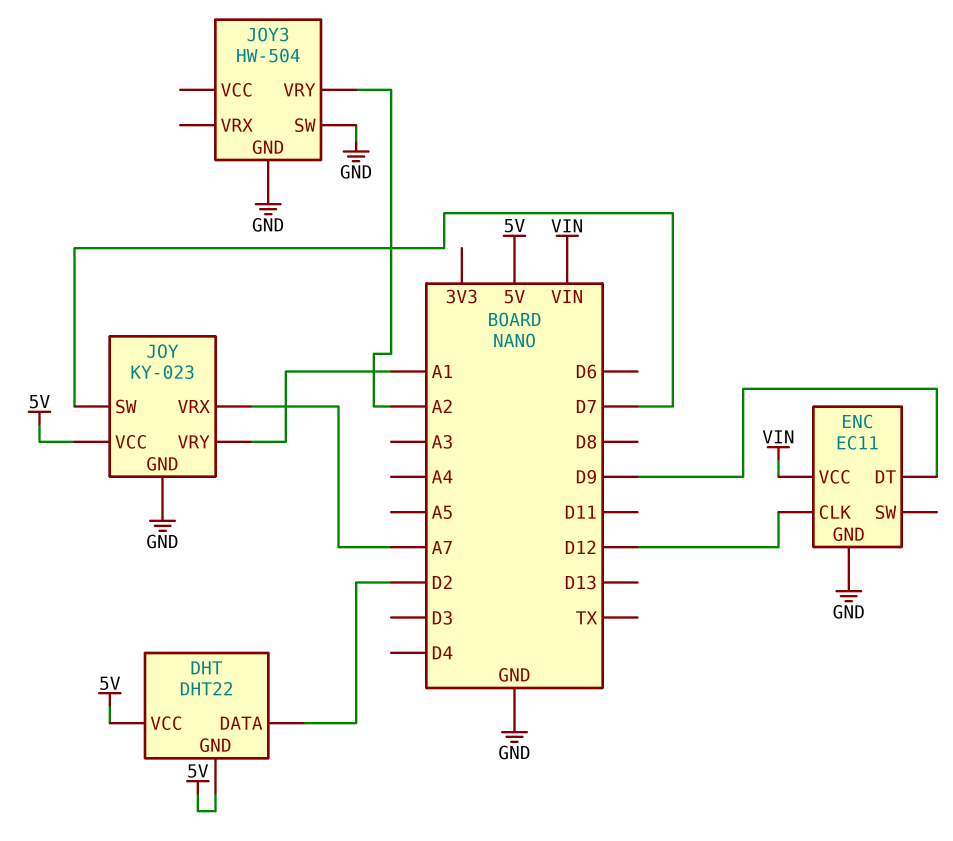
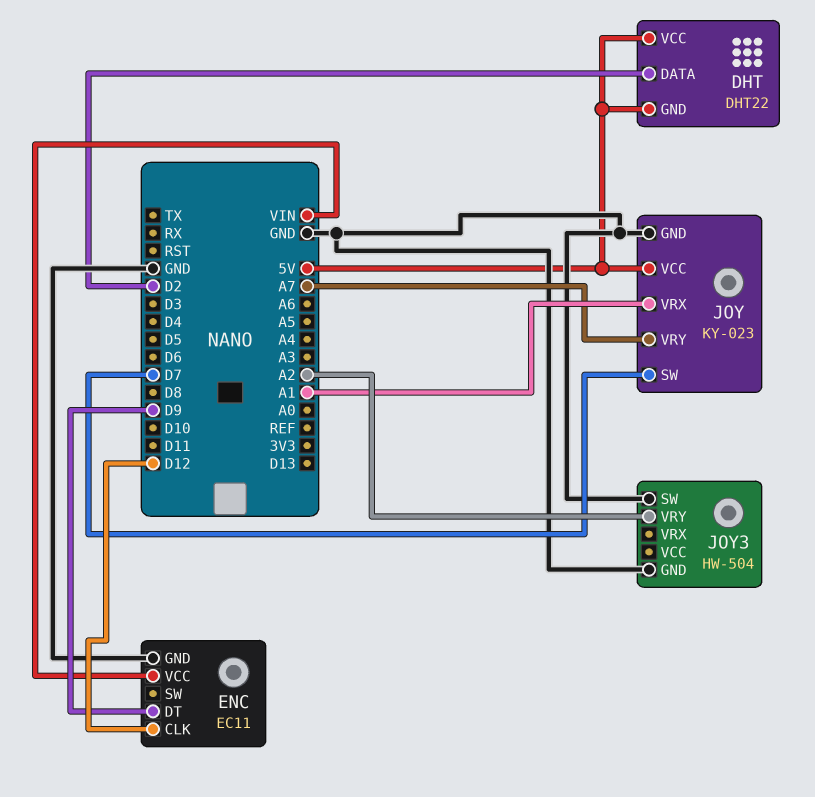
JOY pin VRX: A7 -> A1
JOY pin VRY: A1 -> A7

